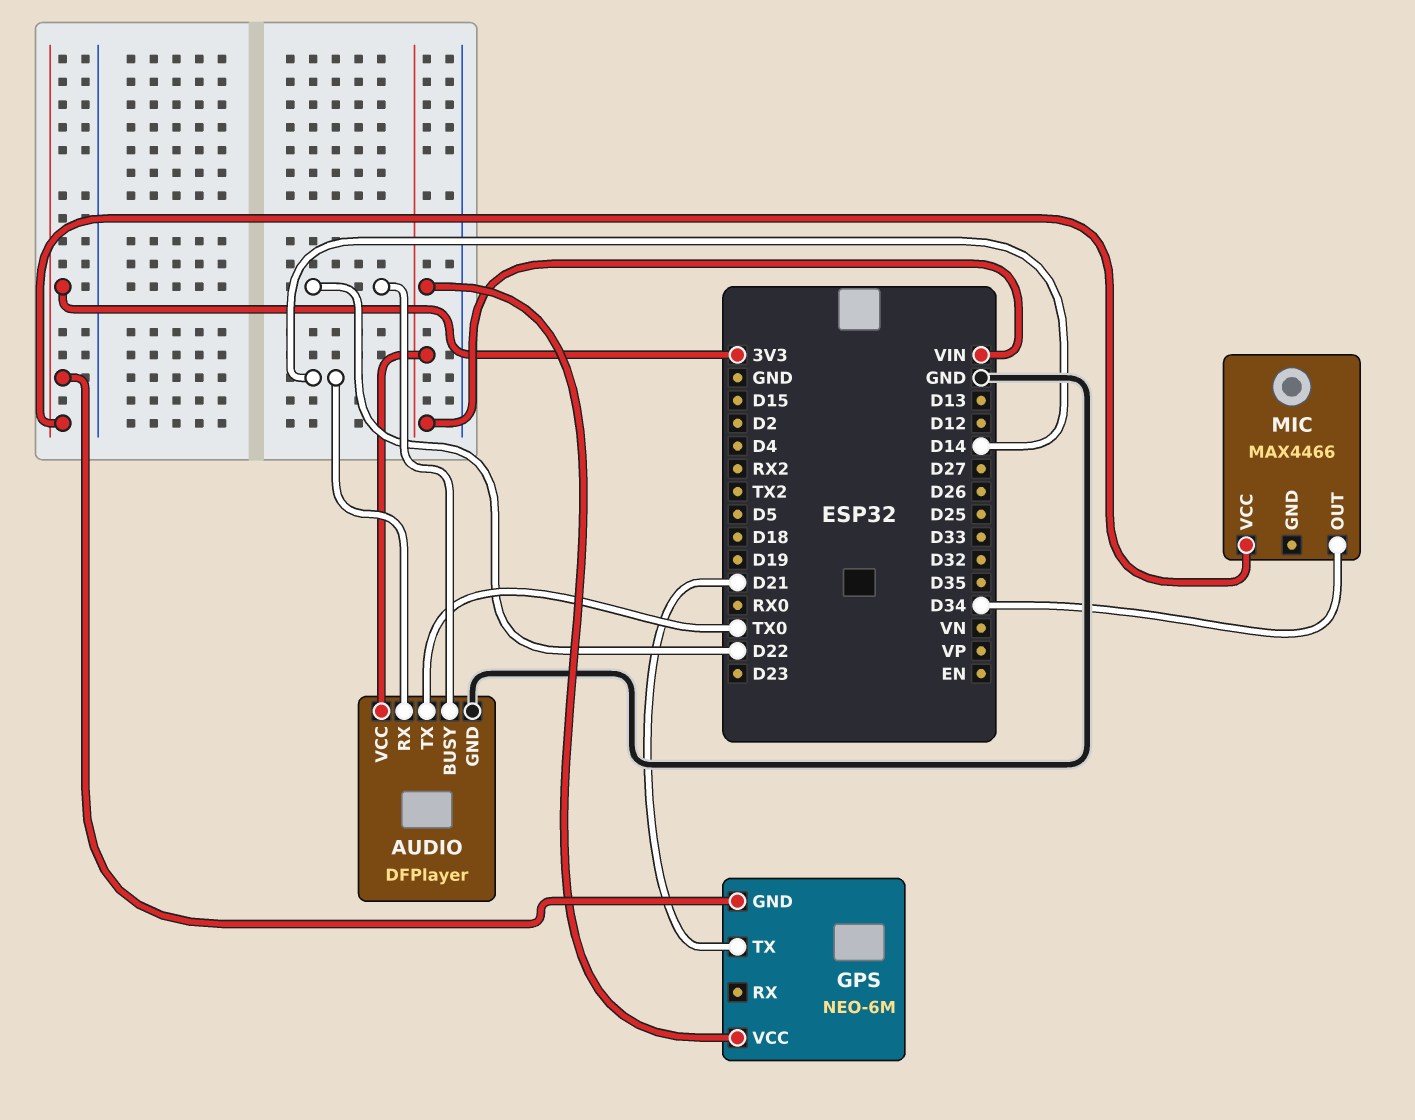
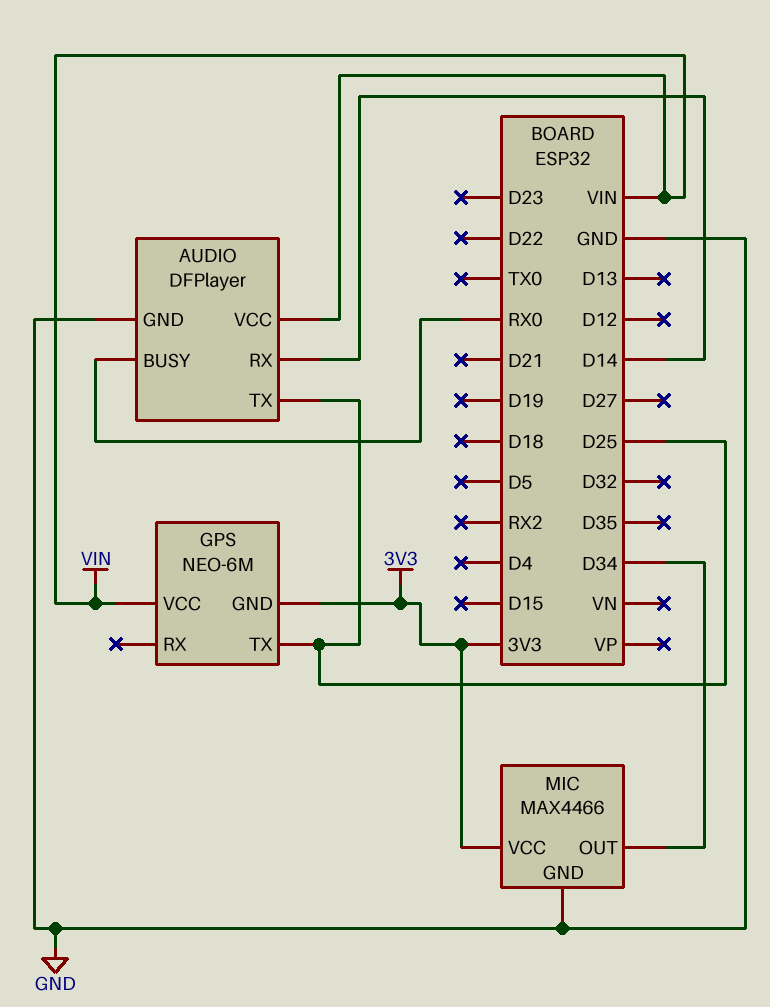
AUDIO pin BUSY: D22 -> RX0
AUDIO pin TX: TX0 -> D25
GPS pin TX: D21 -> D25
MIC pin GND: none -> GND

